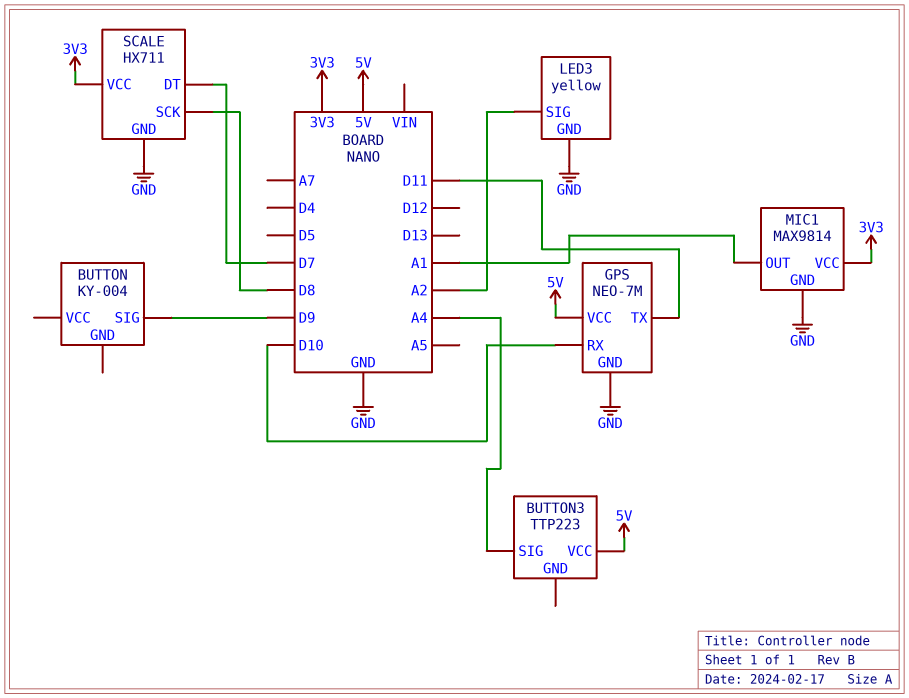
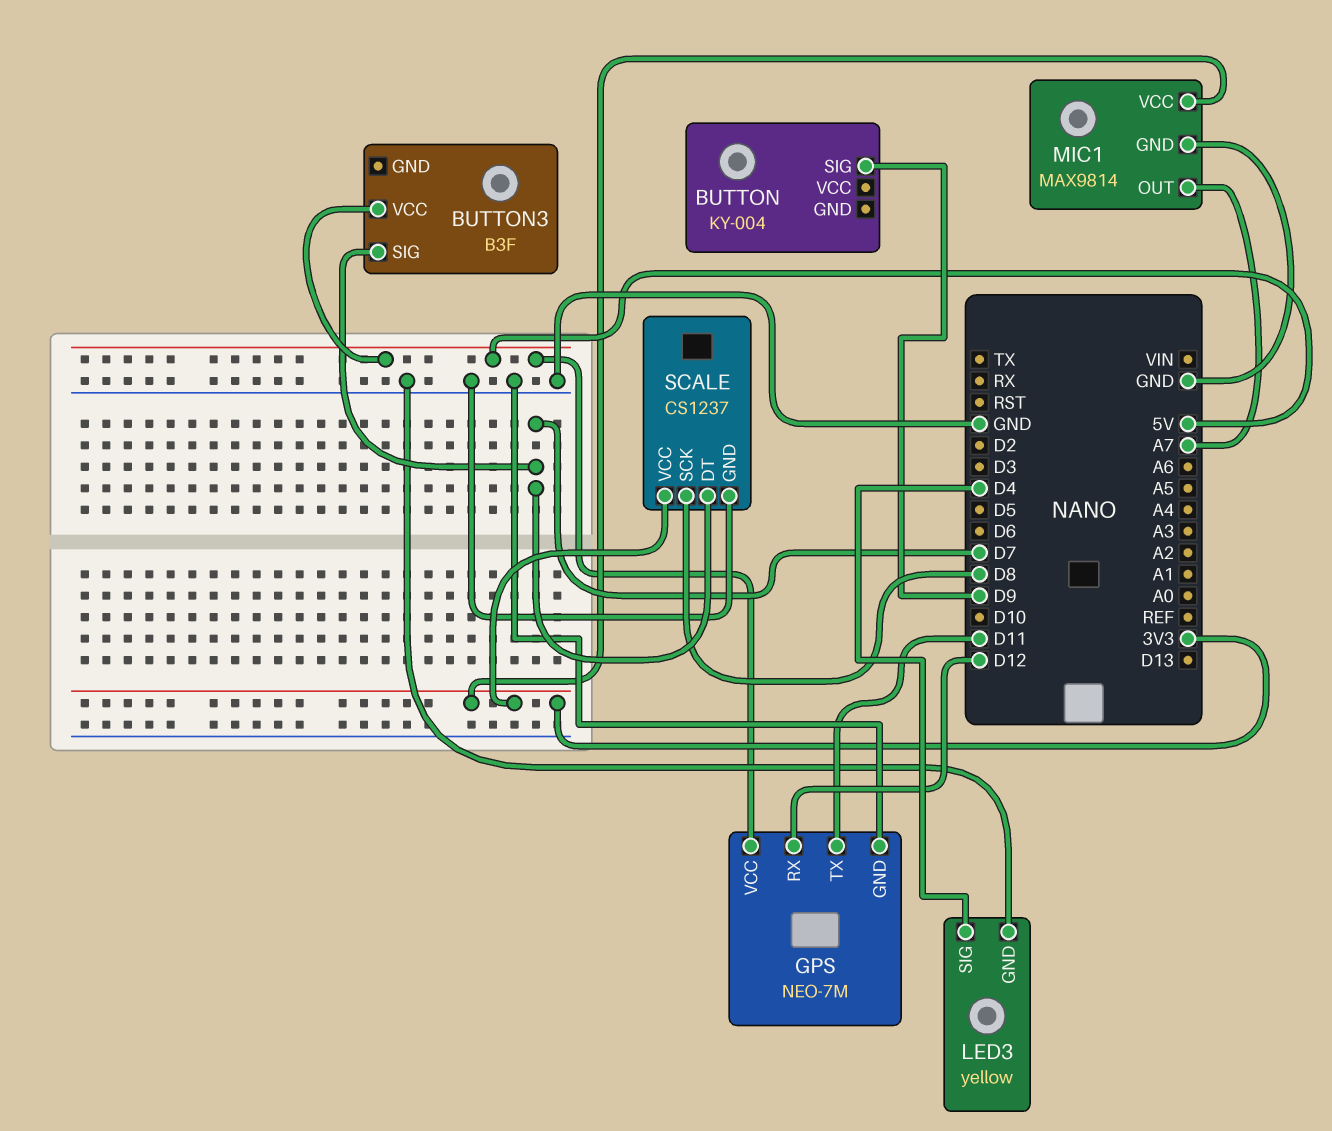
BUTTON3: TTP223 -> B3F
BUTTON3 pin SIG: A4 -> D7
GPS pin RX: D10 -> D12
LED3 pin SIG: A2 -> D4
MIC1 pin OUT: A1 -> A7
SCALE: HX711 -> CS1237

